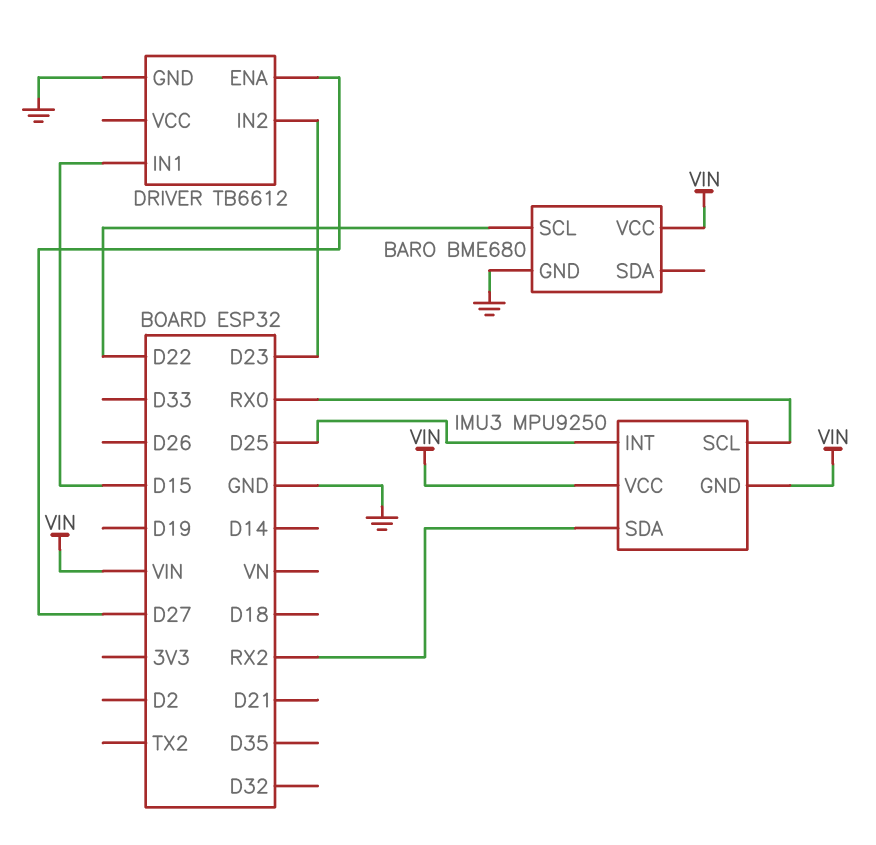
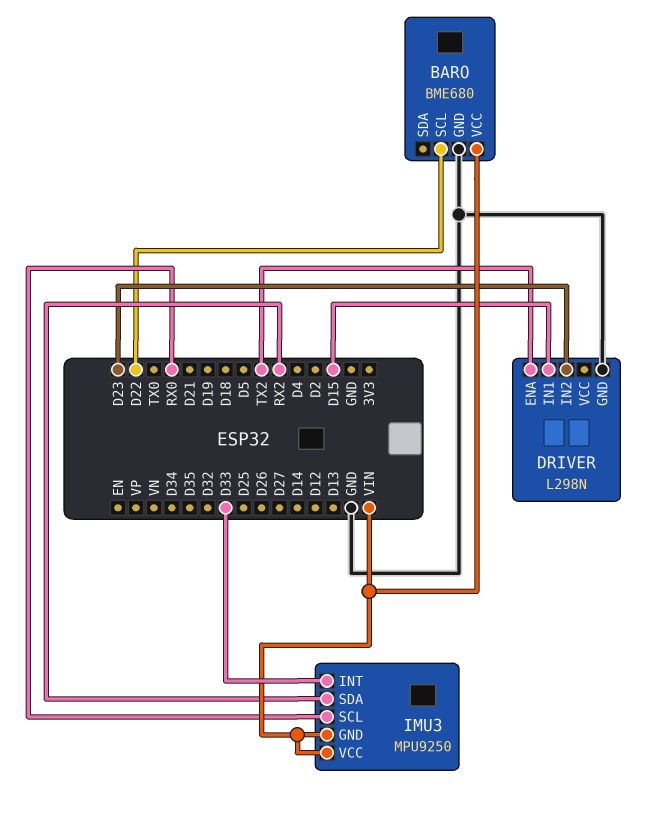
DRIVER: TB6612 -> L298N
DRIVER pin ENA: D27 -> TX2
IMU3 pin INT: D25 -> D33

